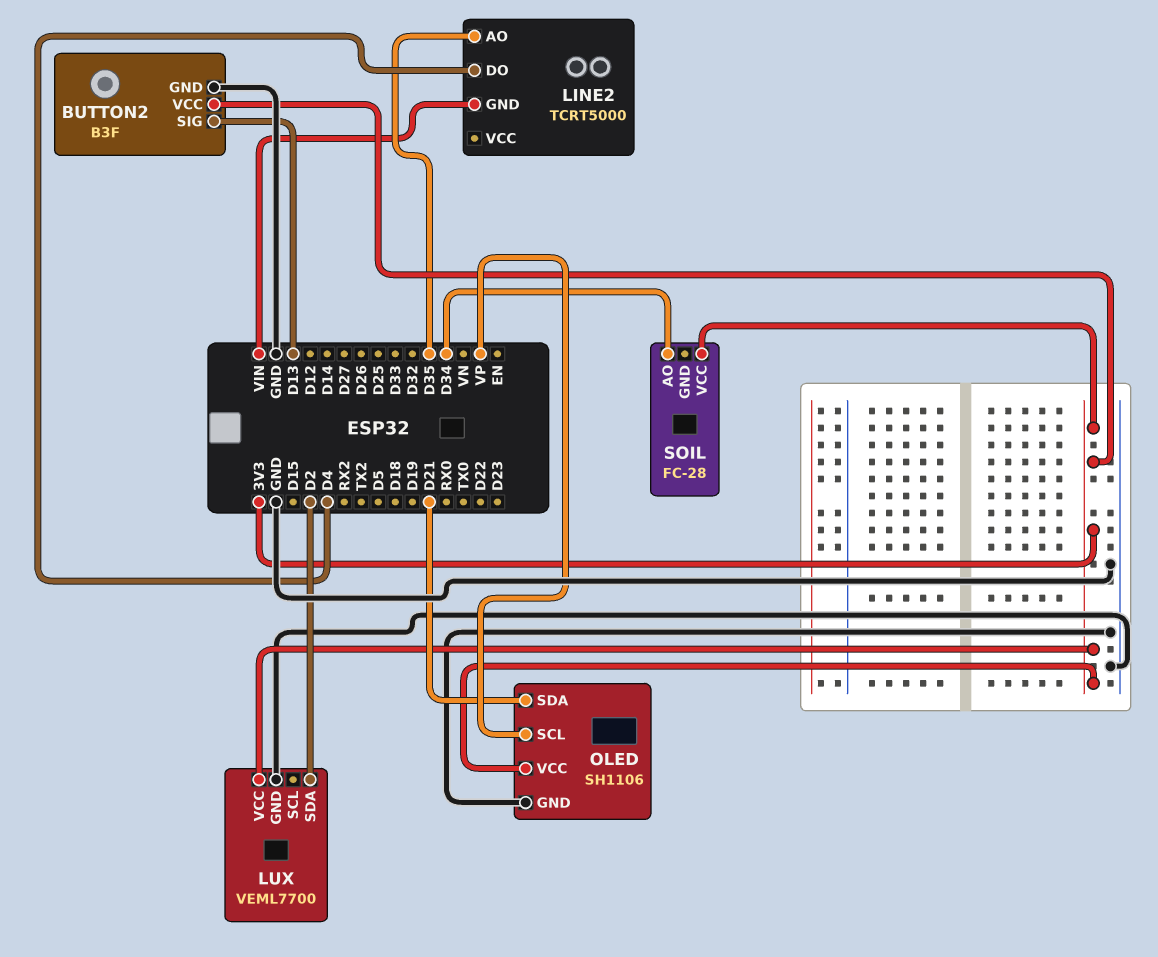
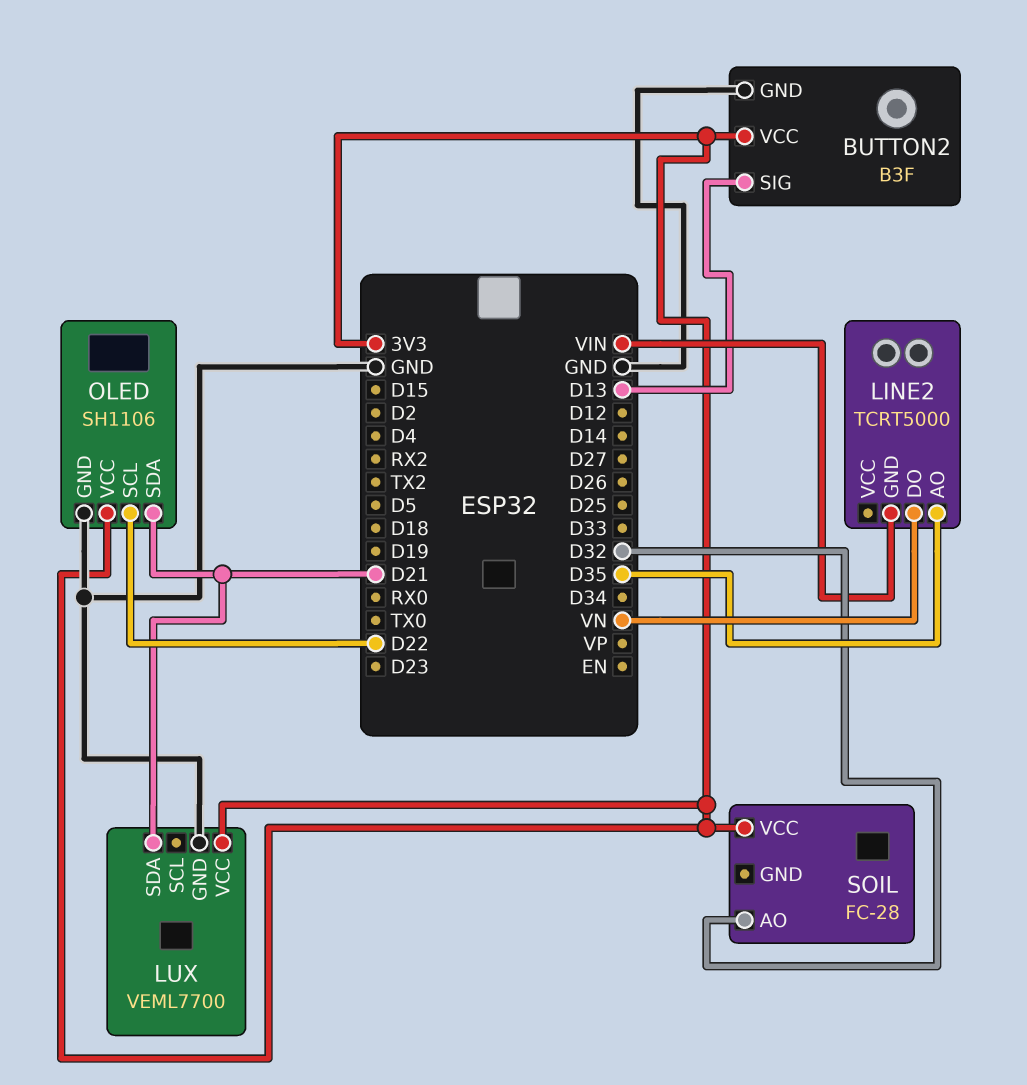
LINE2 pin DO: D4 -> VN
LUX pin SDA: D2 -> D21
OLED pin SCL: VP -> D22
SOIL pin AO: D34 -> D32

